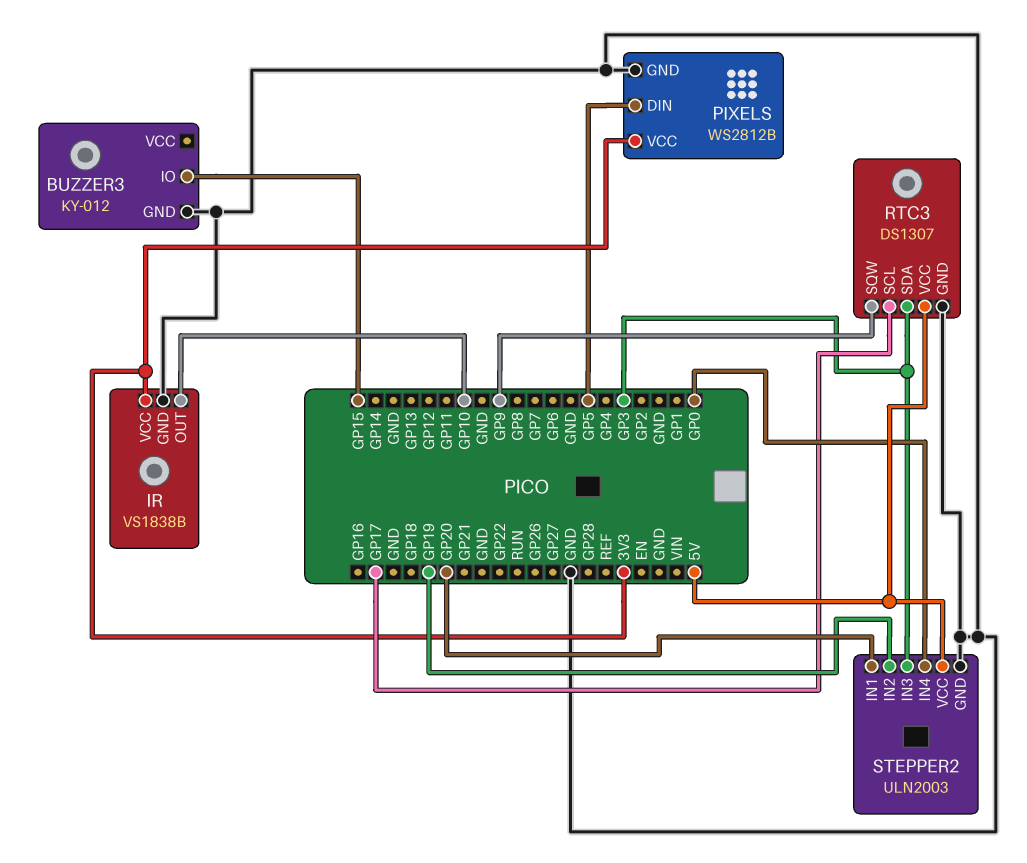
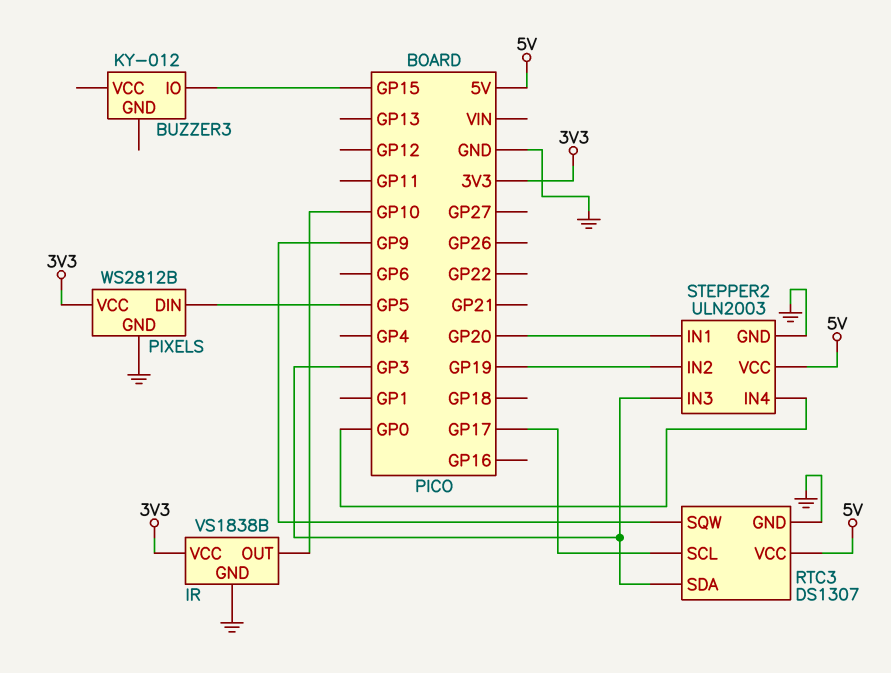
BUZZER3 pin GND: GND -> none

